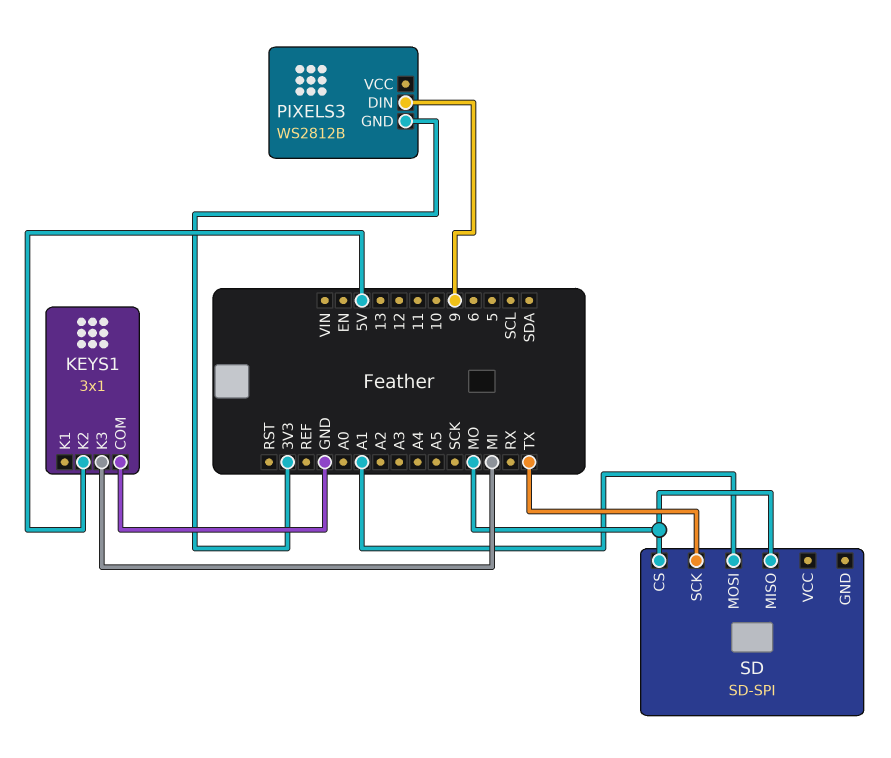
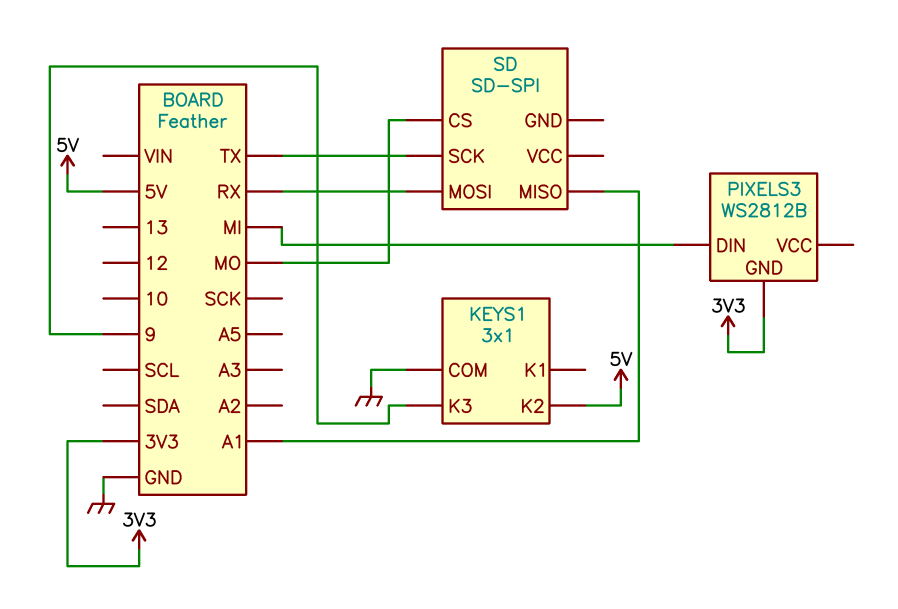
KEYS1 pin K3: MI -> 9
PIXELS3 pin DIN: 9 -> MI
SD pin MISO: MO -> A1
SD pin MOSI: A1 -> RX

